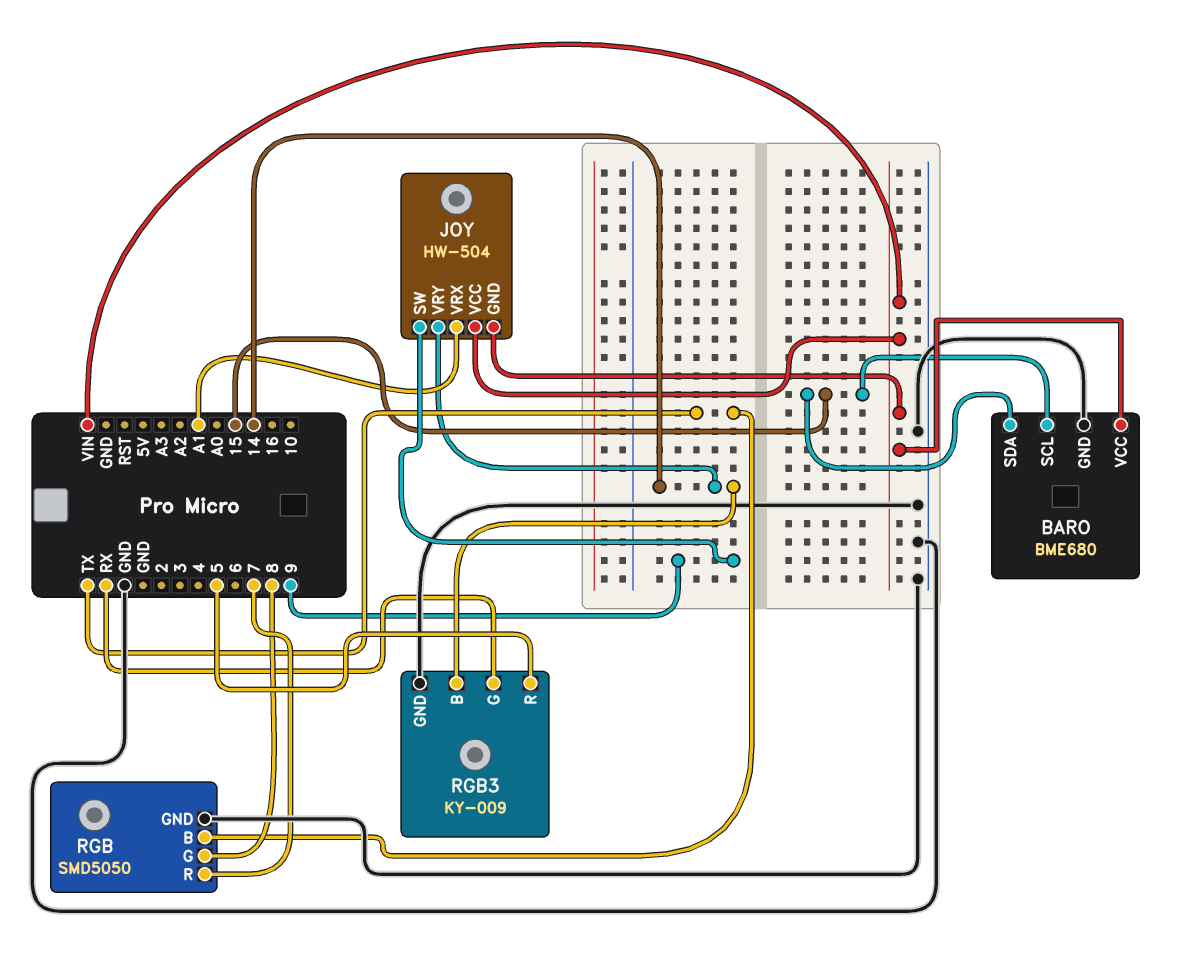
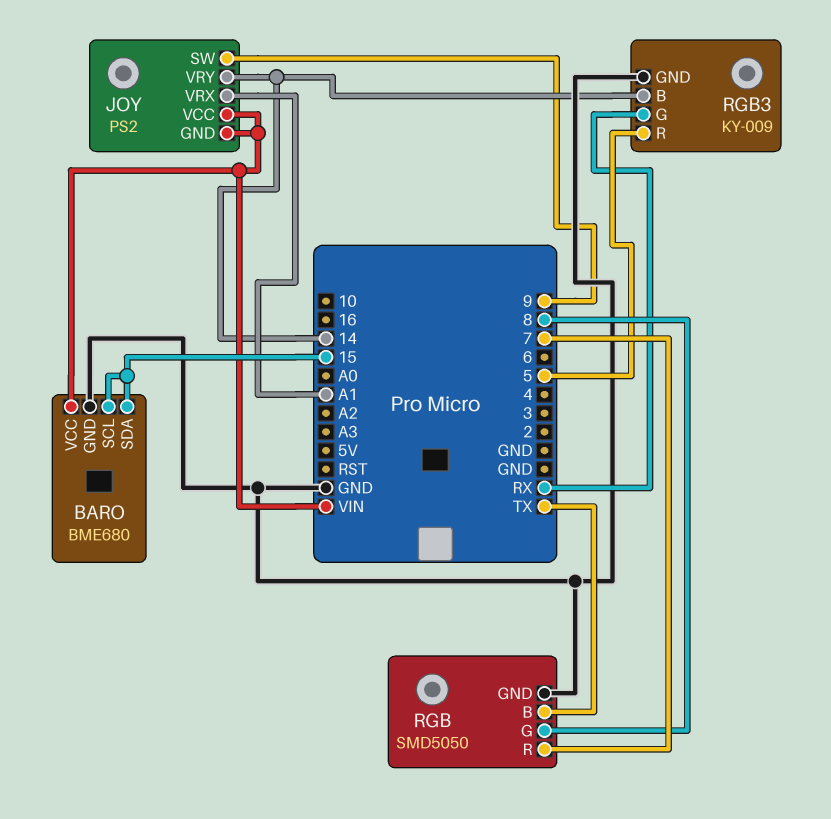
JOY: HW-504 -> PS2

